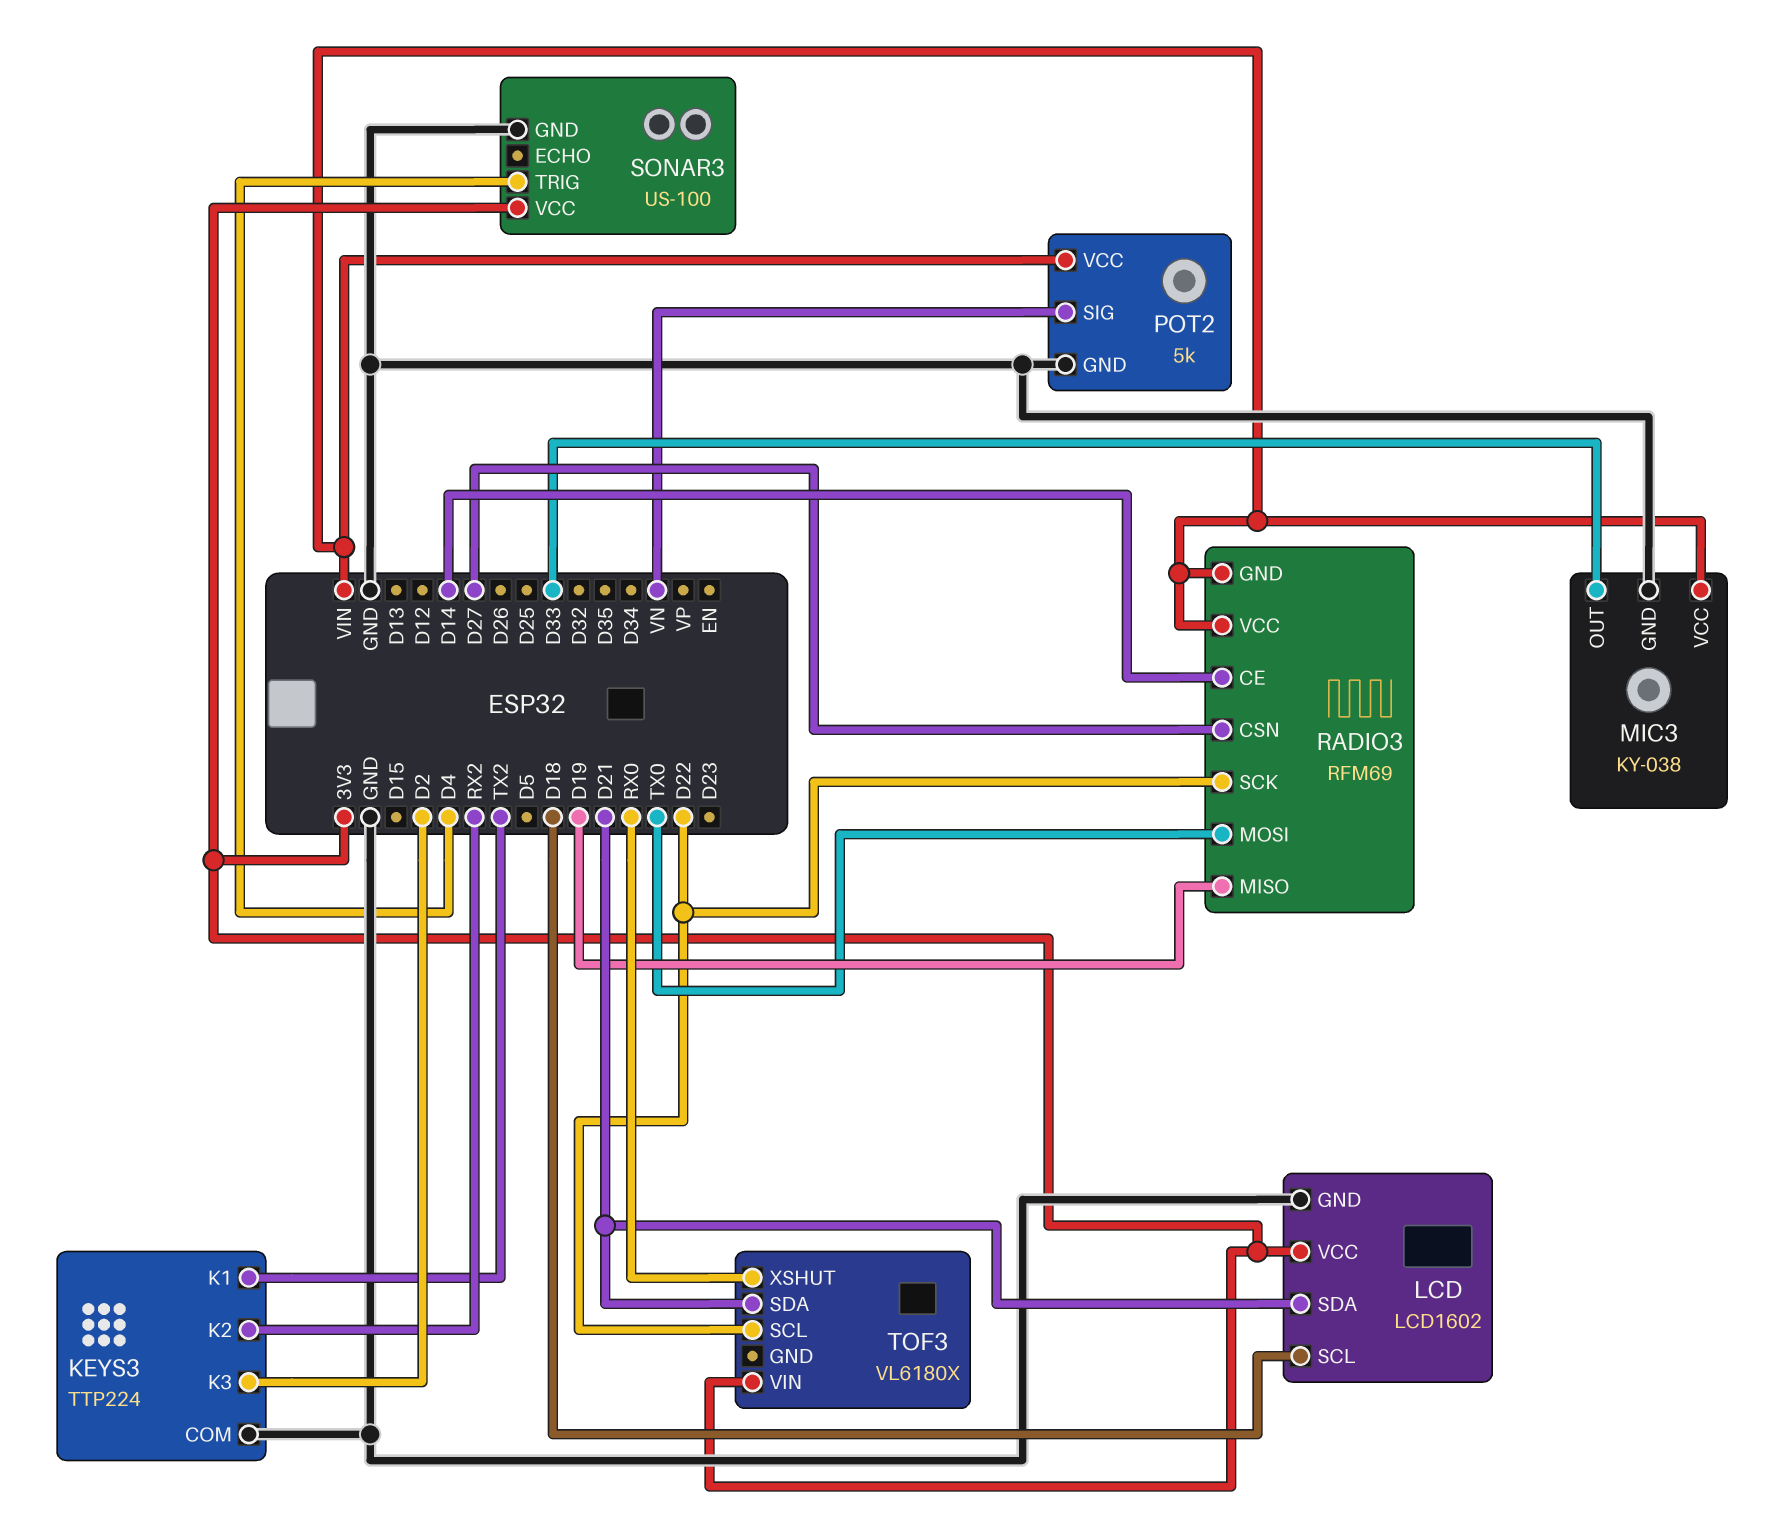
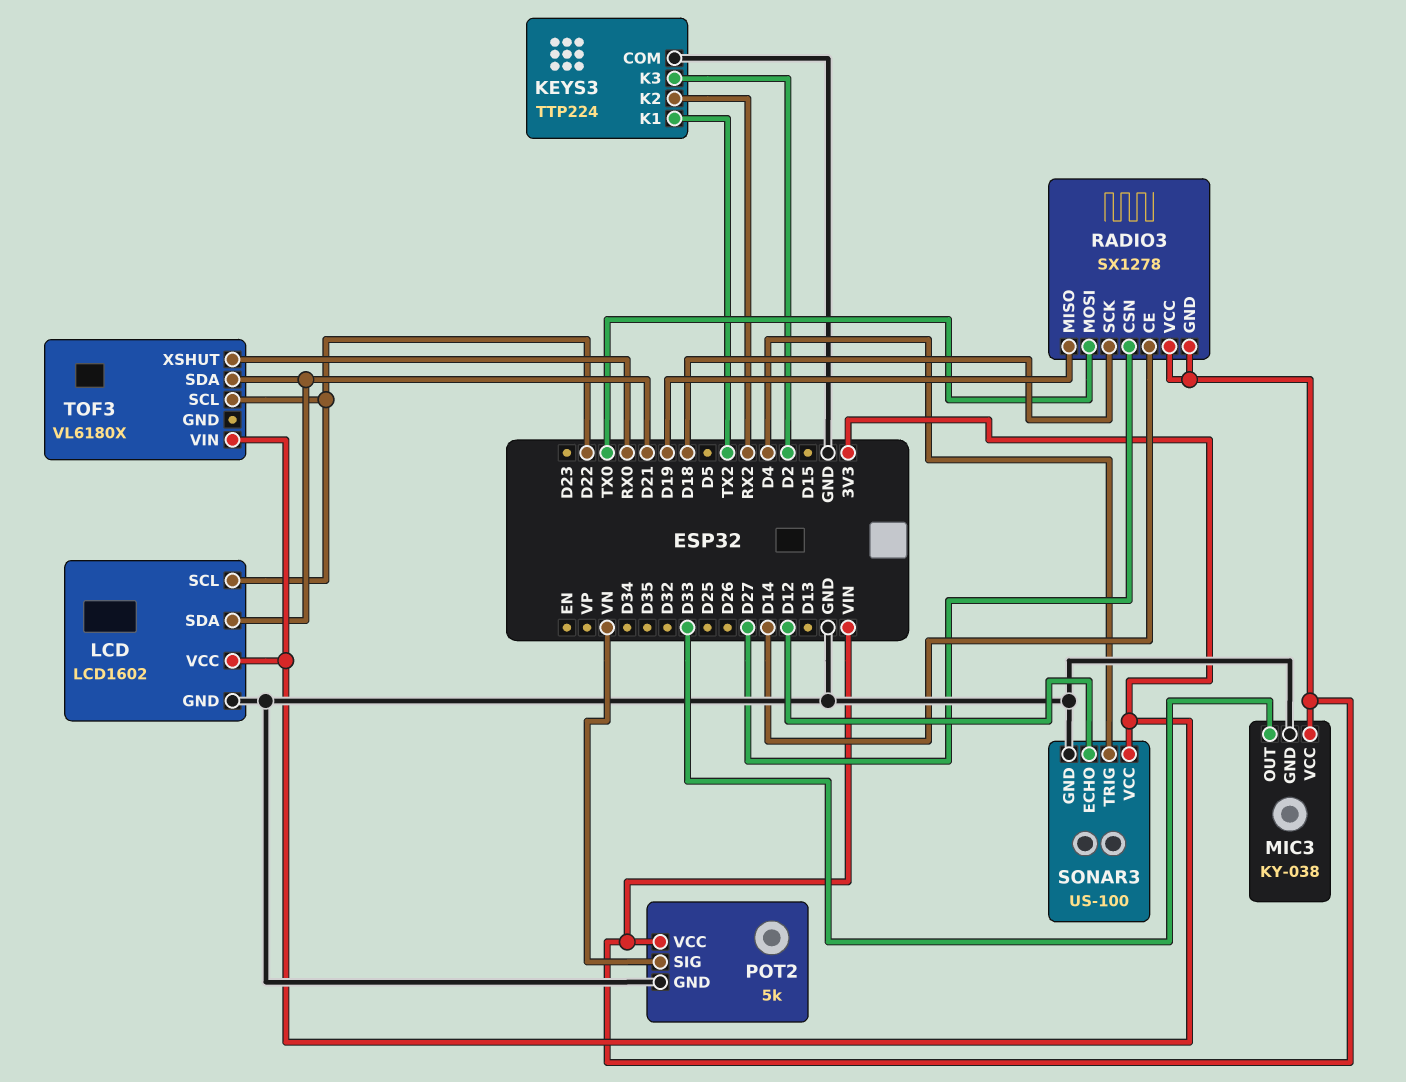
LCD pin SCL: D18 -> D22
RADIO3: RFM69 -> SX1278
RADIO3 pin SCK: D22 -> D18
SONAR3 pin ECHO: none -> D12

